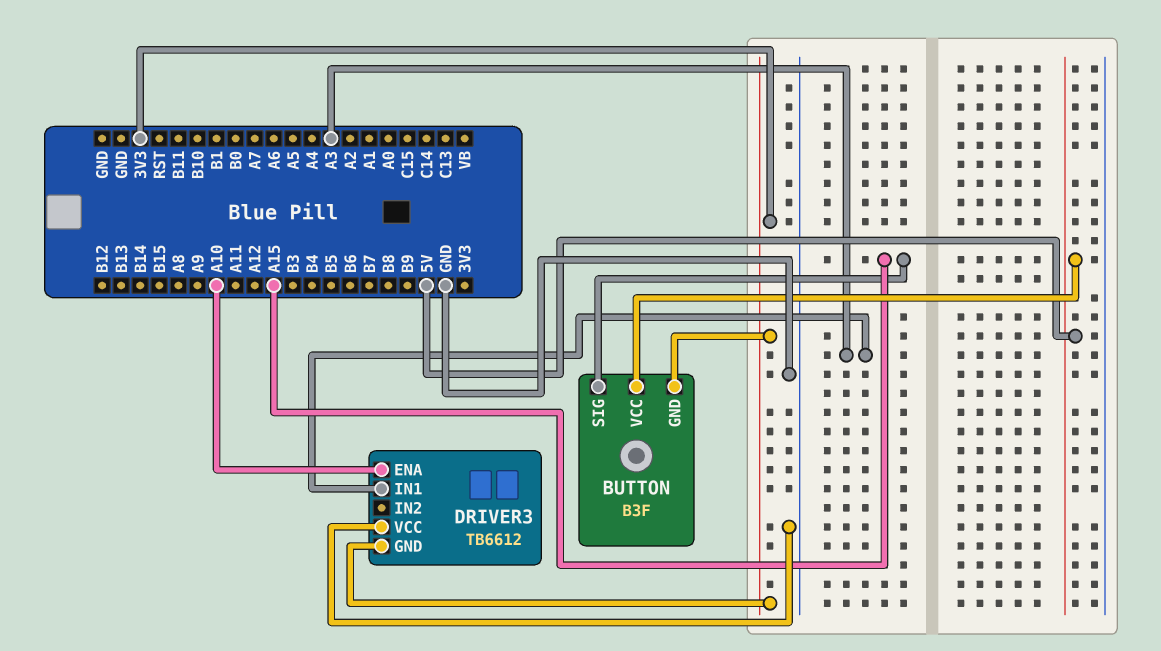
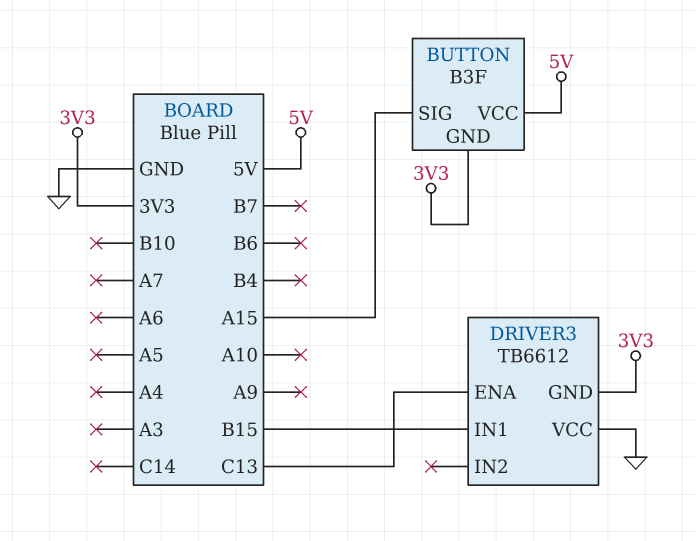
DRIVER3 pin ENA: A10 -> C13
DRIVER3 pin IN1: A3 -> B15

